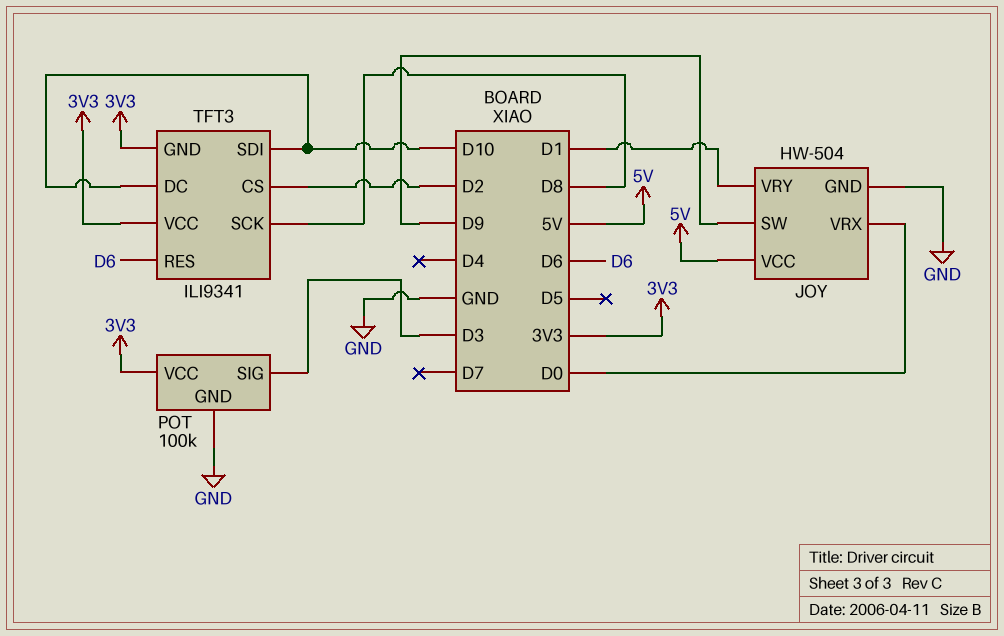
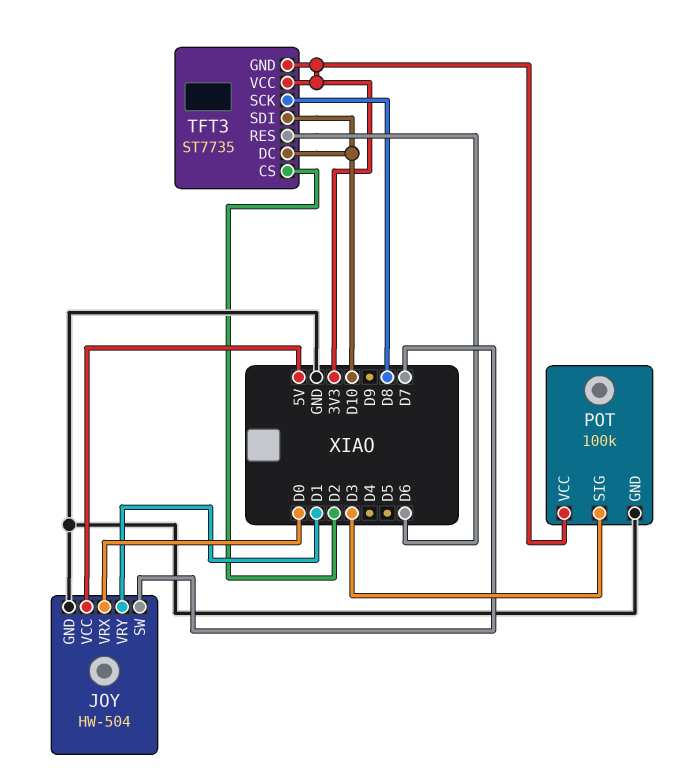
JOY pin SW: D9 -> D7
TFT3: ILI9341 -> ST7735

